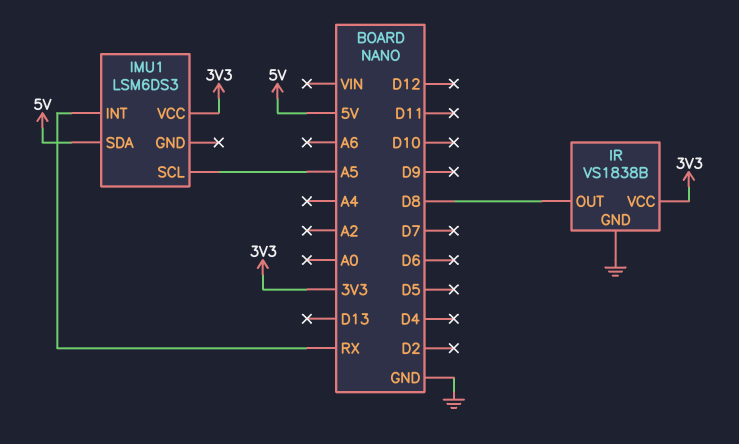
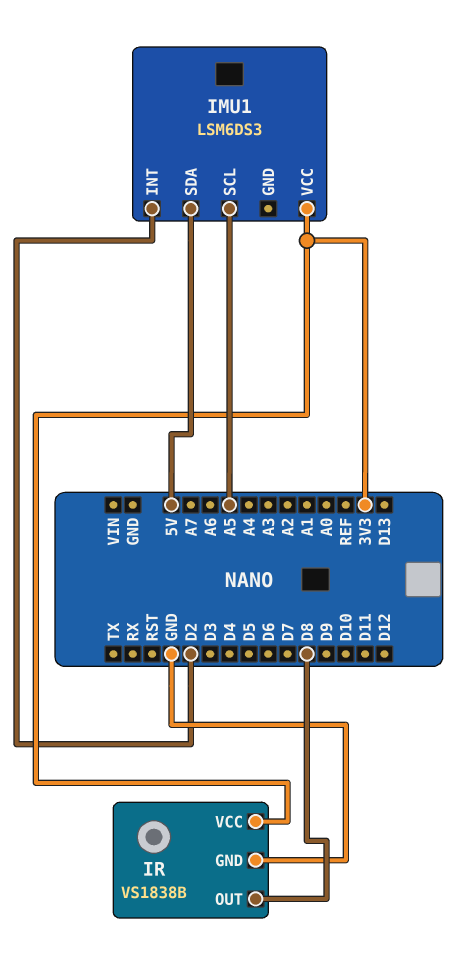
IMU1 pin INT: RX -> D2

